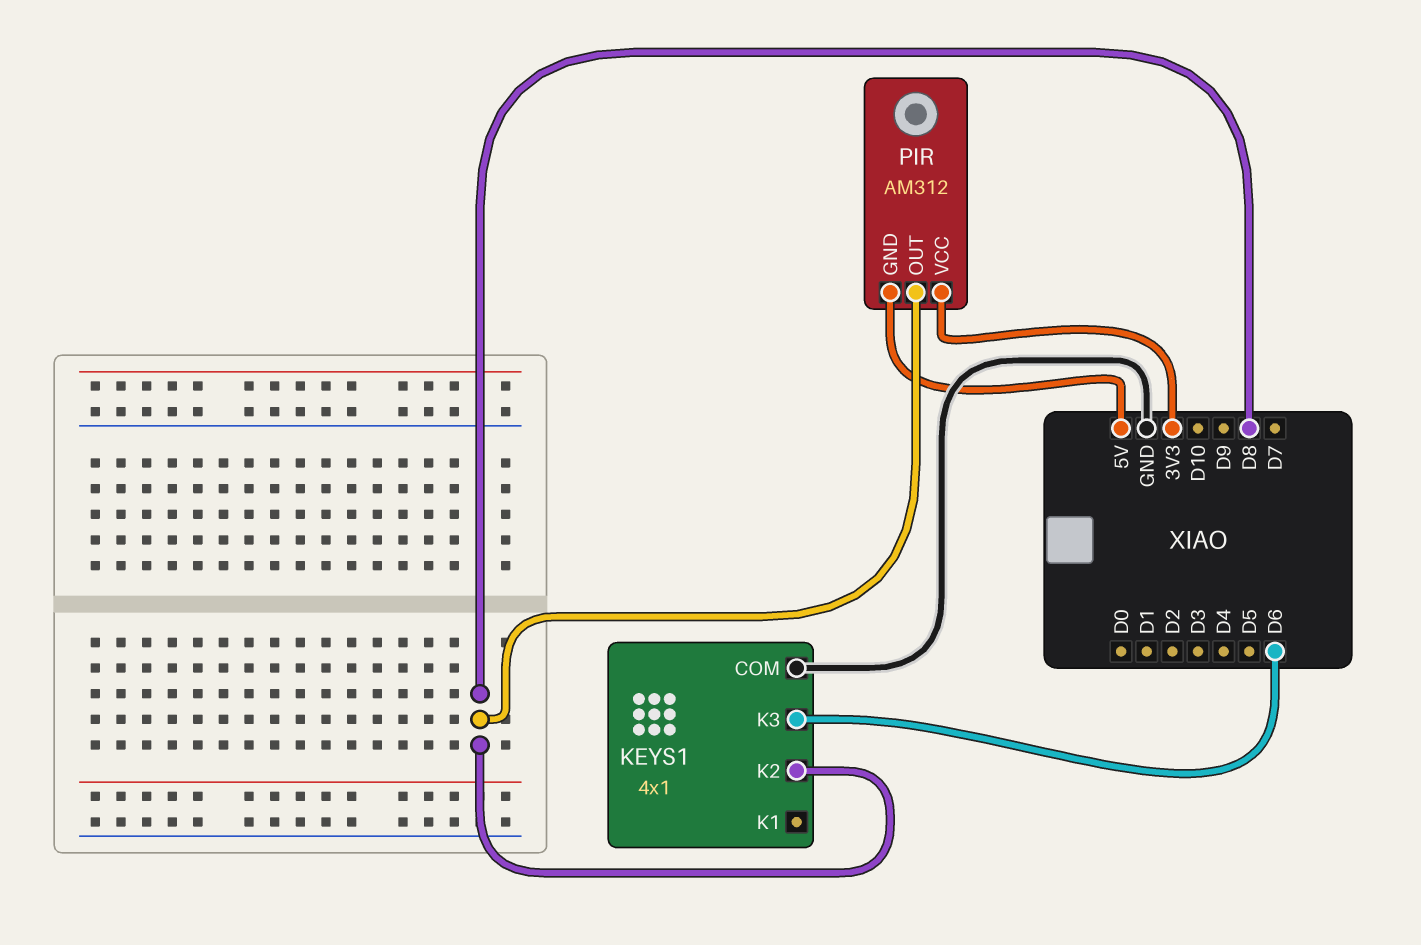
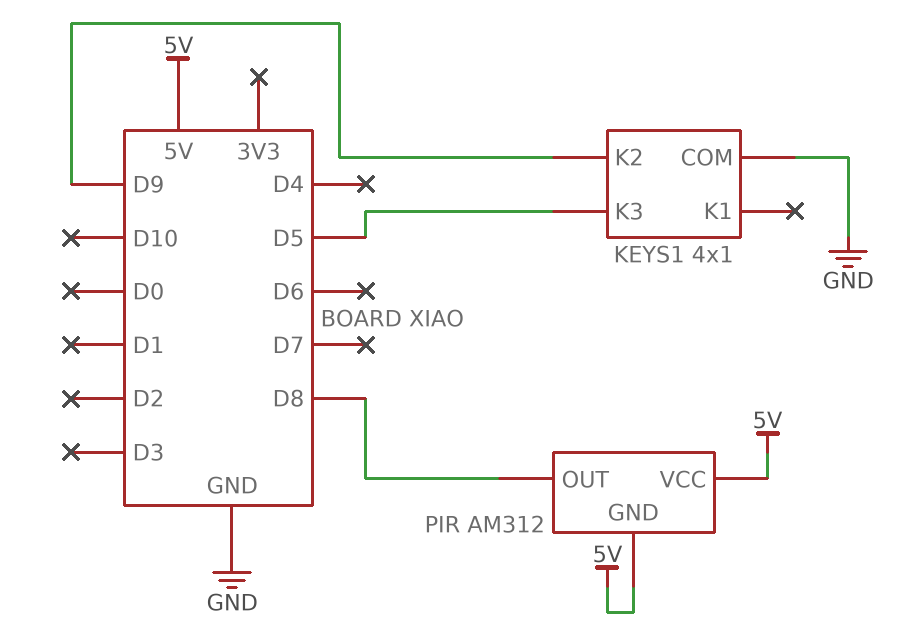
KEYS1 pin K2: D8 -> D9
KEYS1 pin K3: D6 -> D5
PIR pin VCC: 3V3 -> 5V

